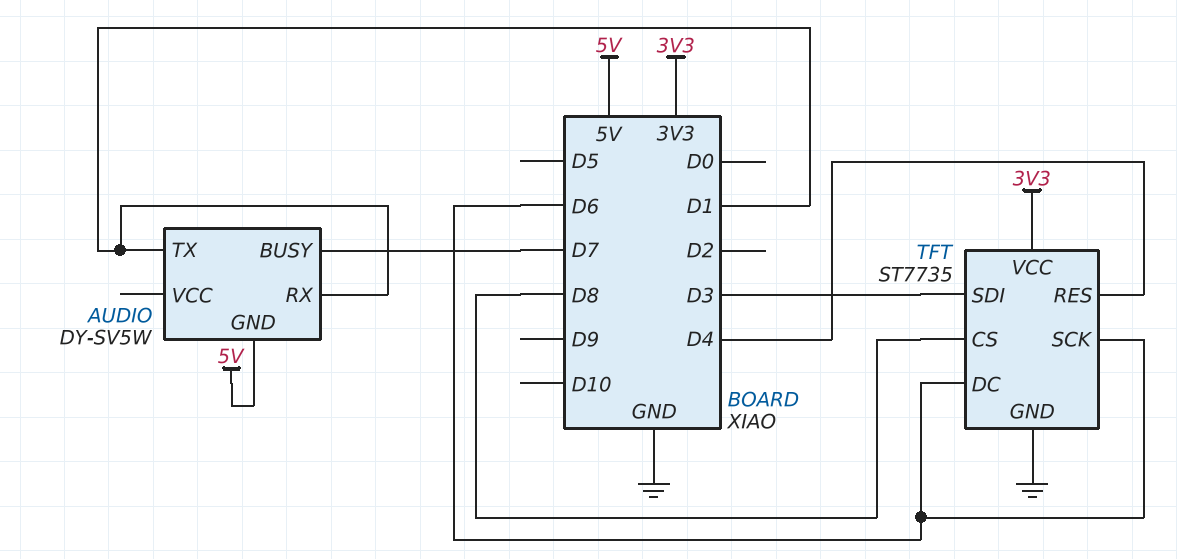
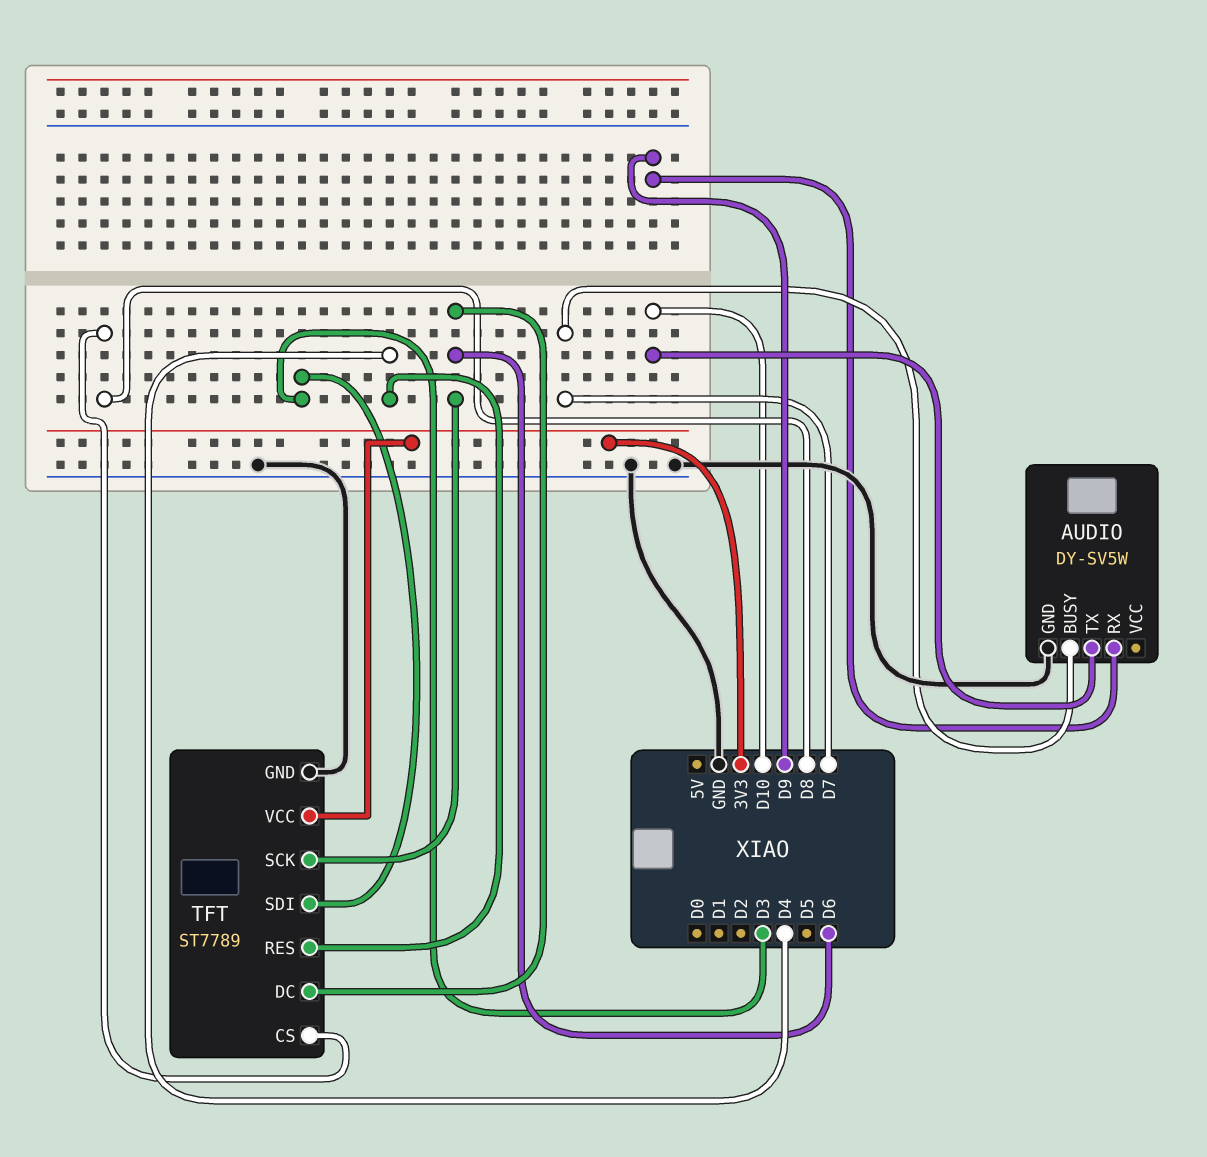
AUDIO pin GND: 5V -> GND
AUDIO pin RX: D1 -> D9
AUDIO pin TX: D1 -> D10
TFT: ST7735 -> ST7789

